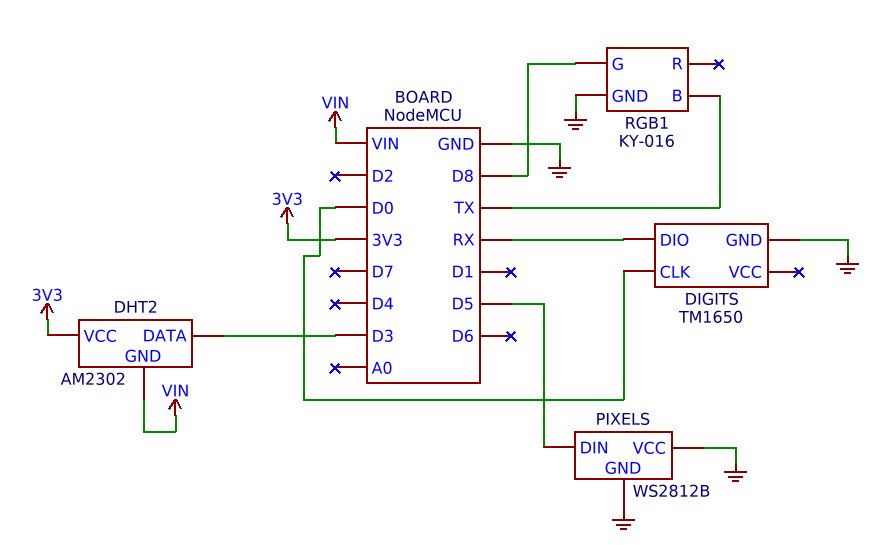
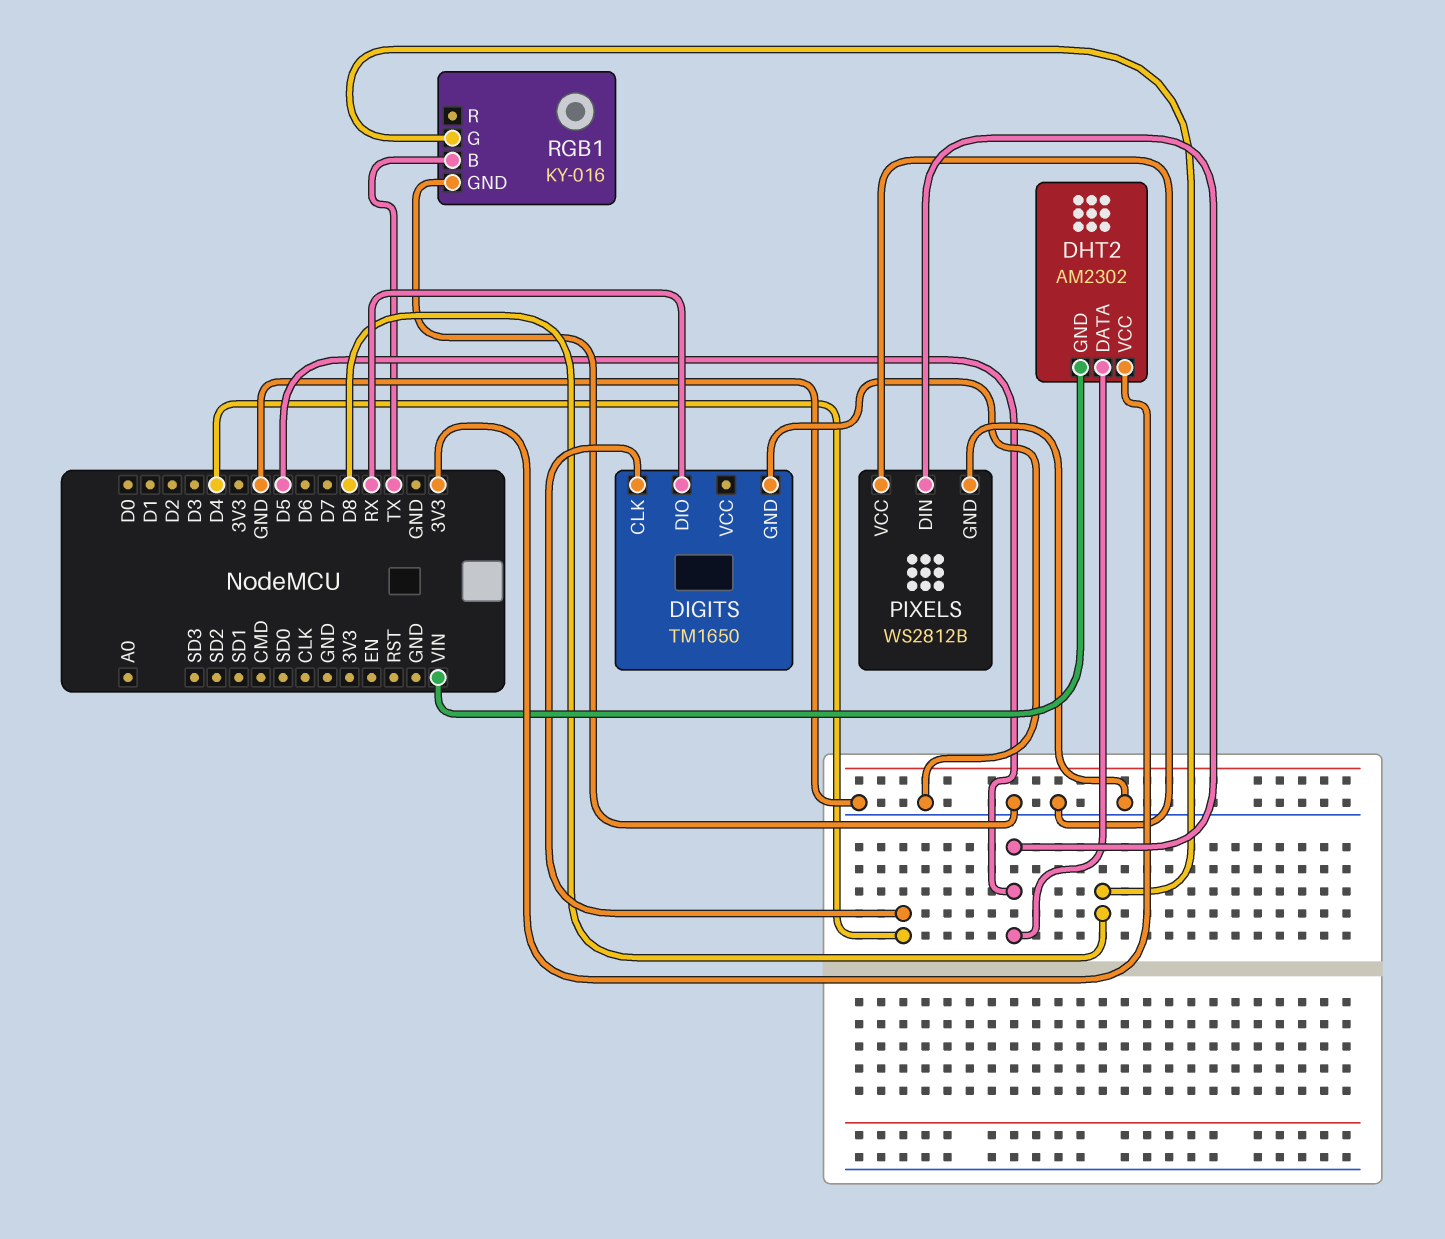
DHT2 pin DATA: D3 -> D5
DIGITS pin CLK: D0 -> D4

